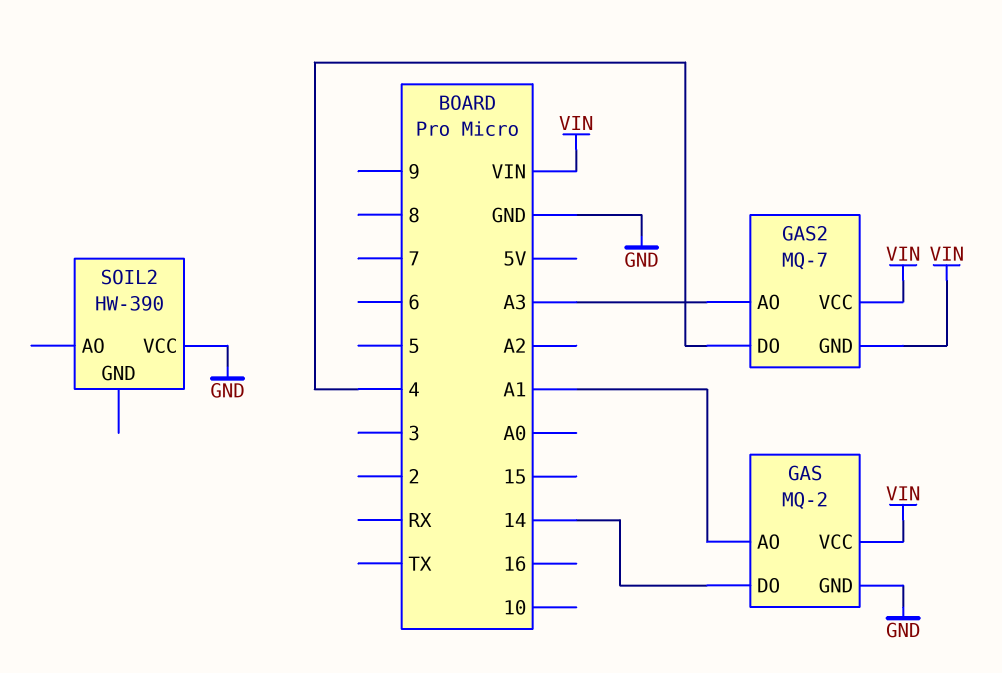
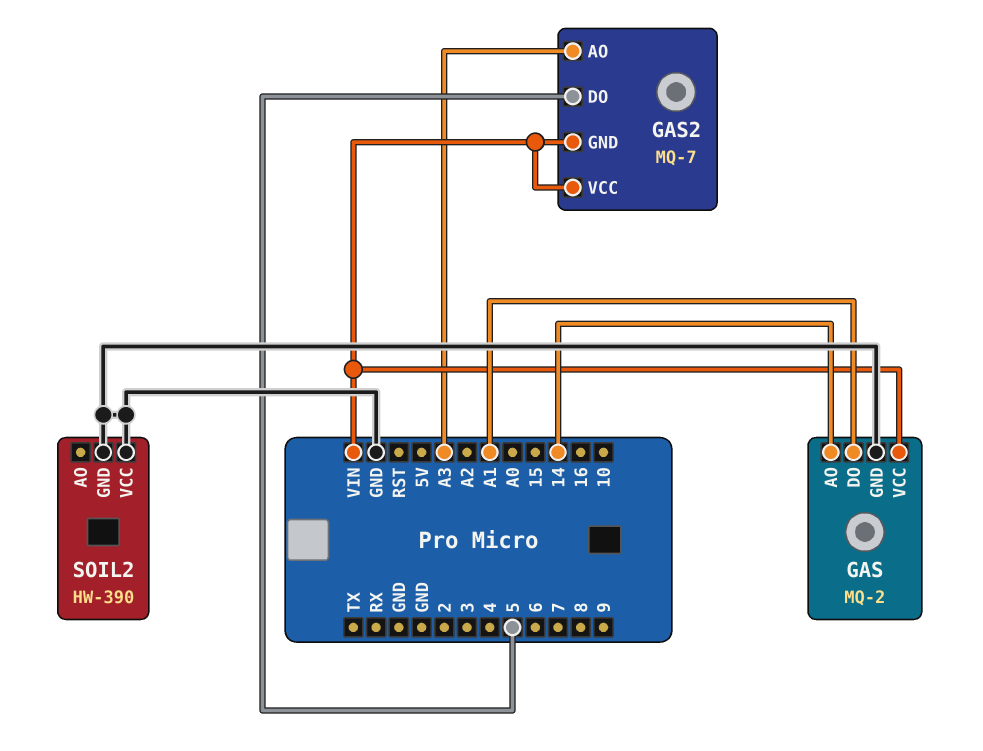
GAS pin AO: A1 -> 14
GAS pin DO: 14 -> A1
GAS2 pin DO: 4 -> 5
SOIL2 pin GND: none -> GND

